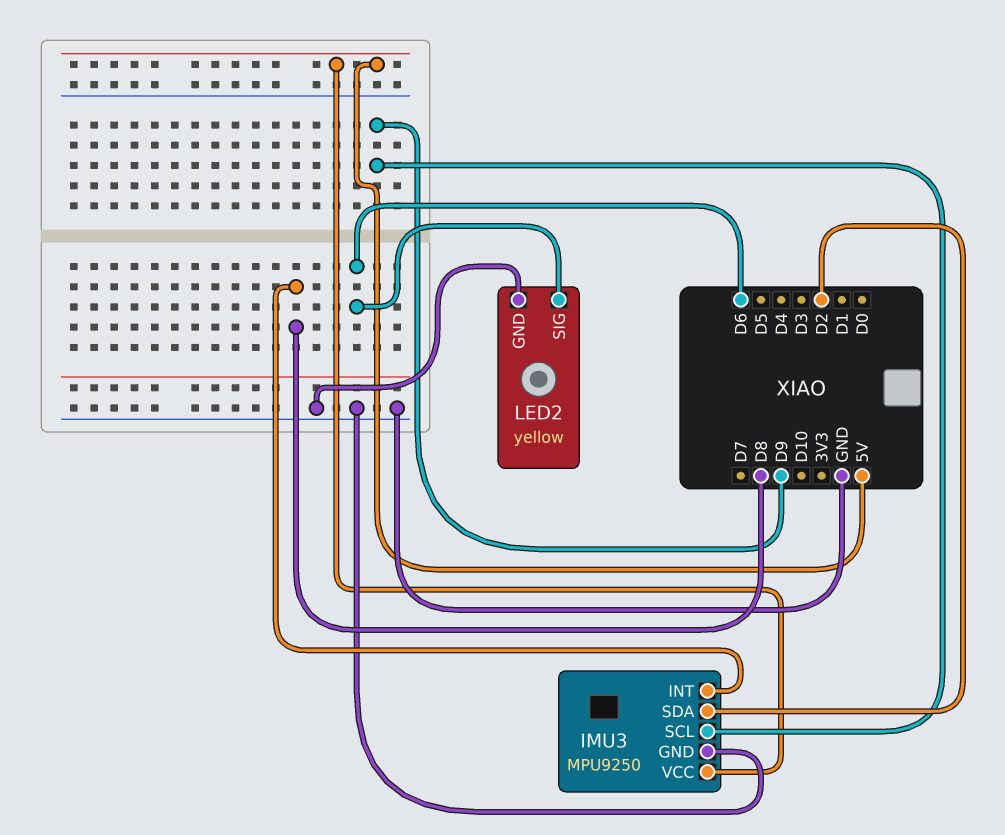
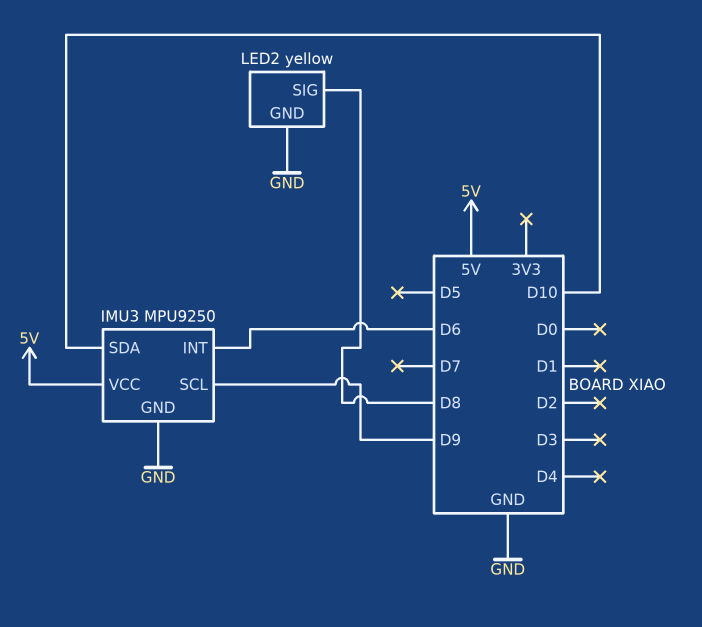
IMU3 pin INT: D8 -> D6
IMU3 pin SDA: D2 -> D10
LED2 pin SIG: D6 -> D8

